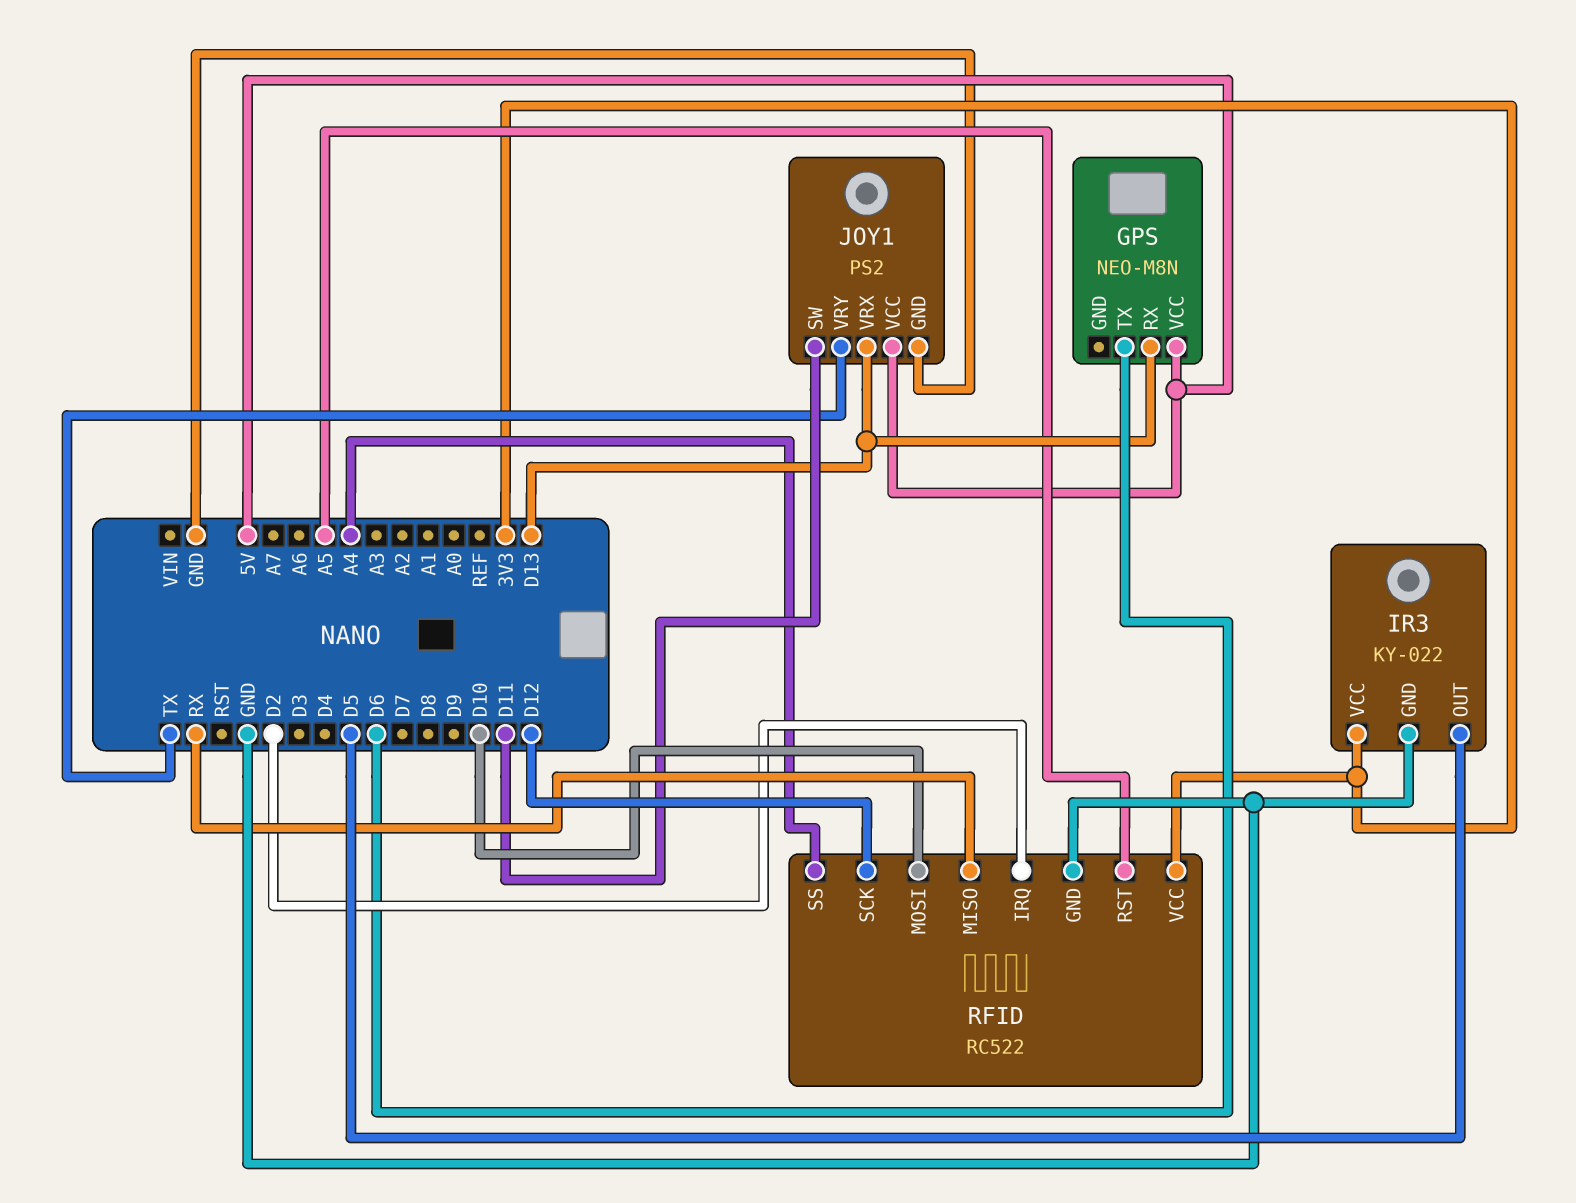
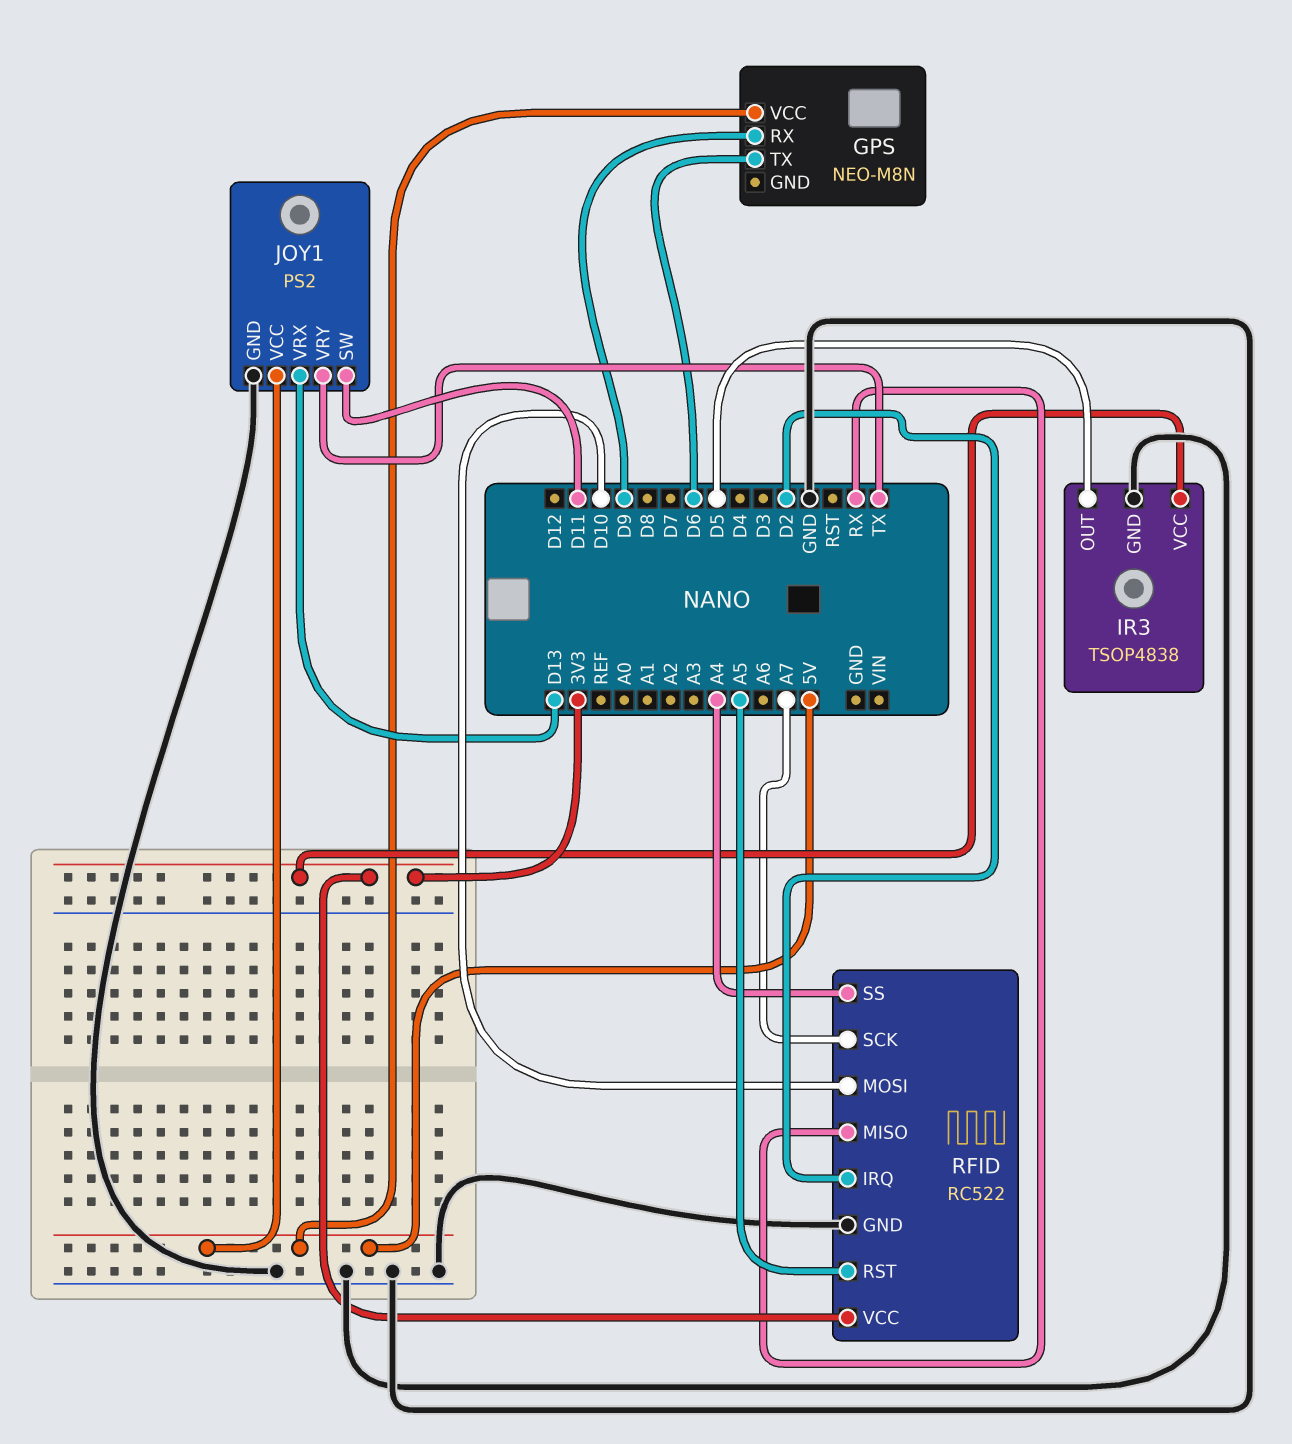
GPS pin RX: D13 -> D9
IR3: KY-022 -> TSOP4838
RFID pin SCK: D12 -> A7

